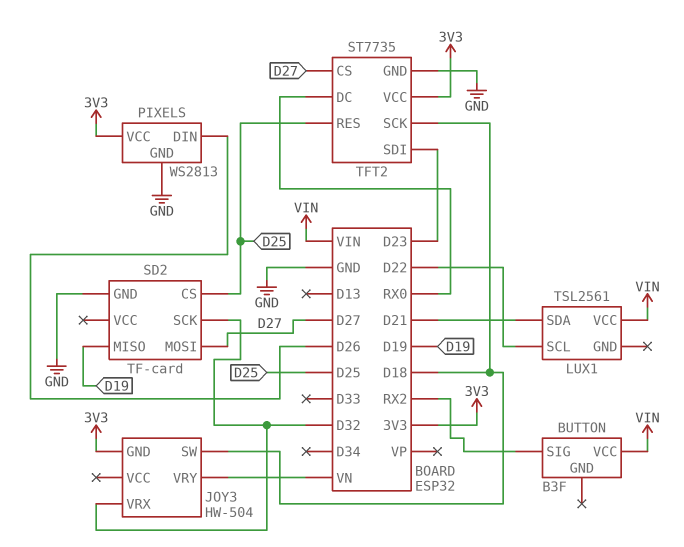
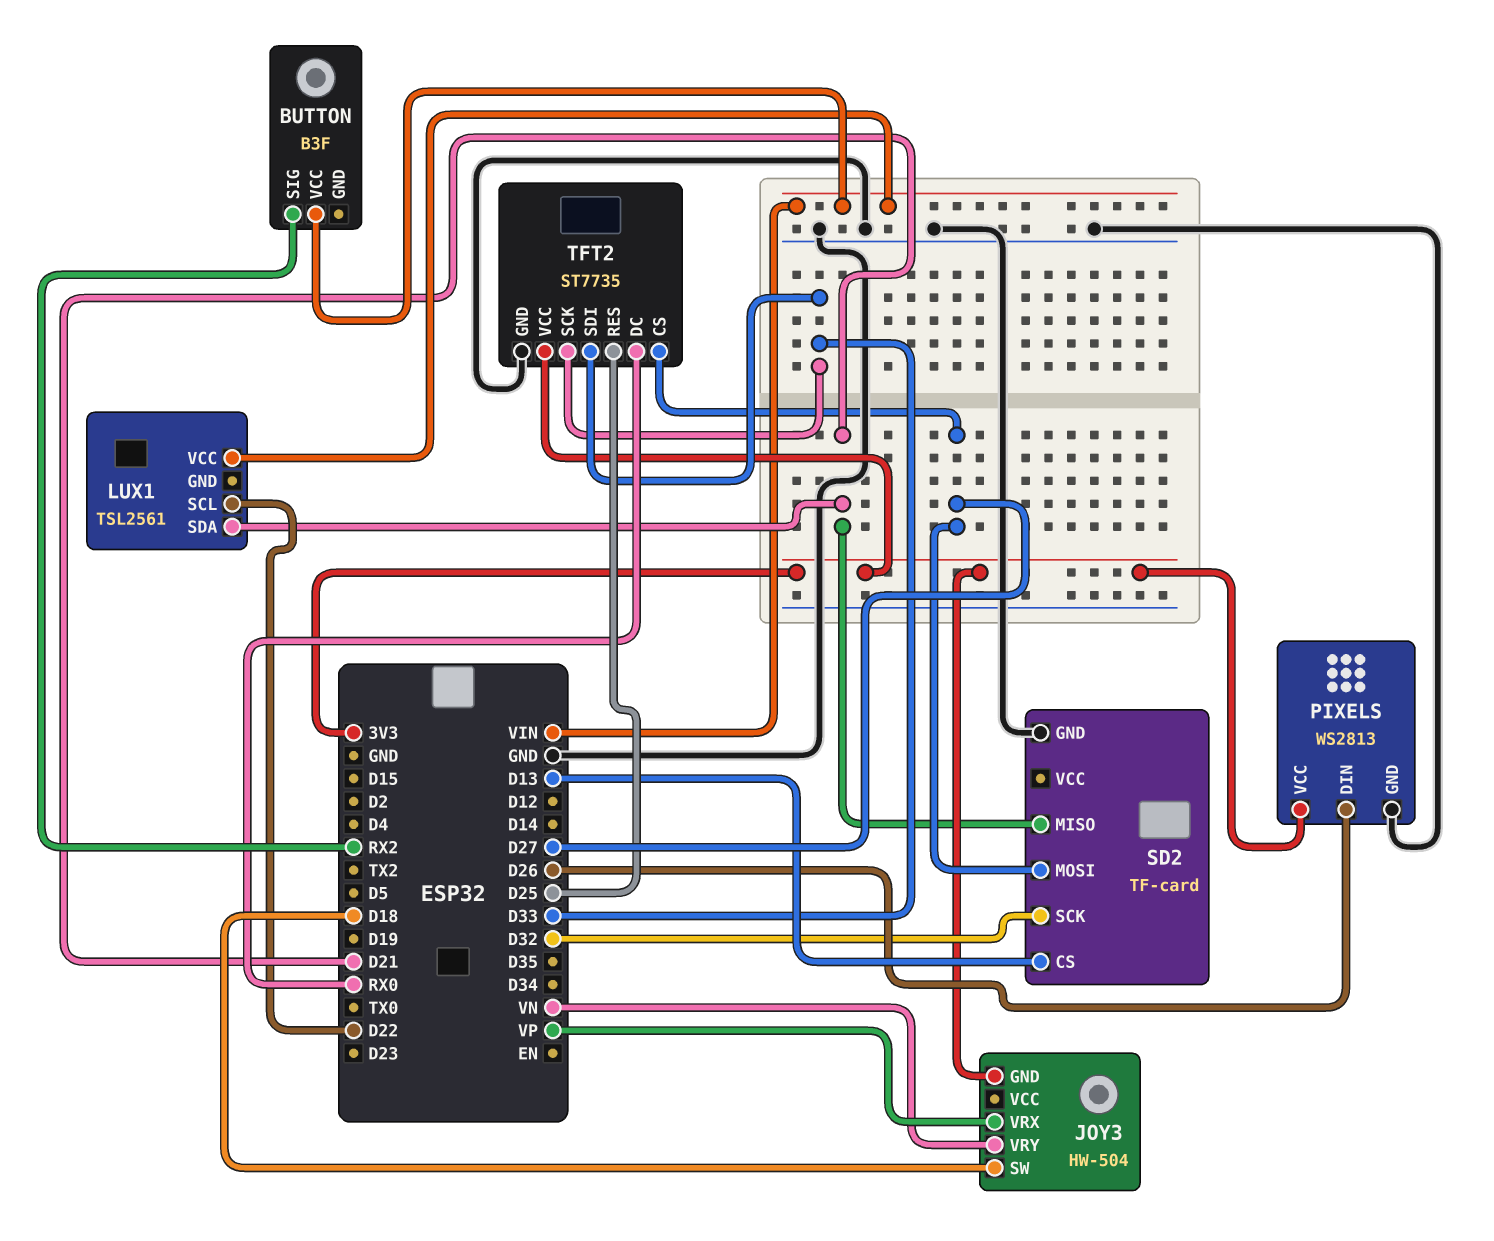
JOY3 pin VRX: D32 -> VP
SD2 pin CS: D25 -> D13
SD2 pin MISO: D19 -> D21
TFT2 pin SCK: D18 -> D33
TFT2 pin SDI: D23 -> D33

